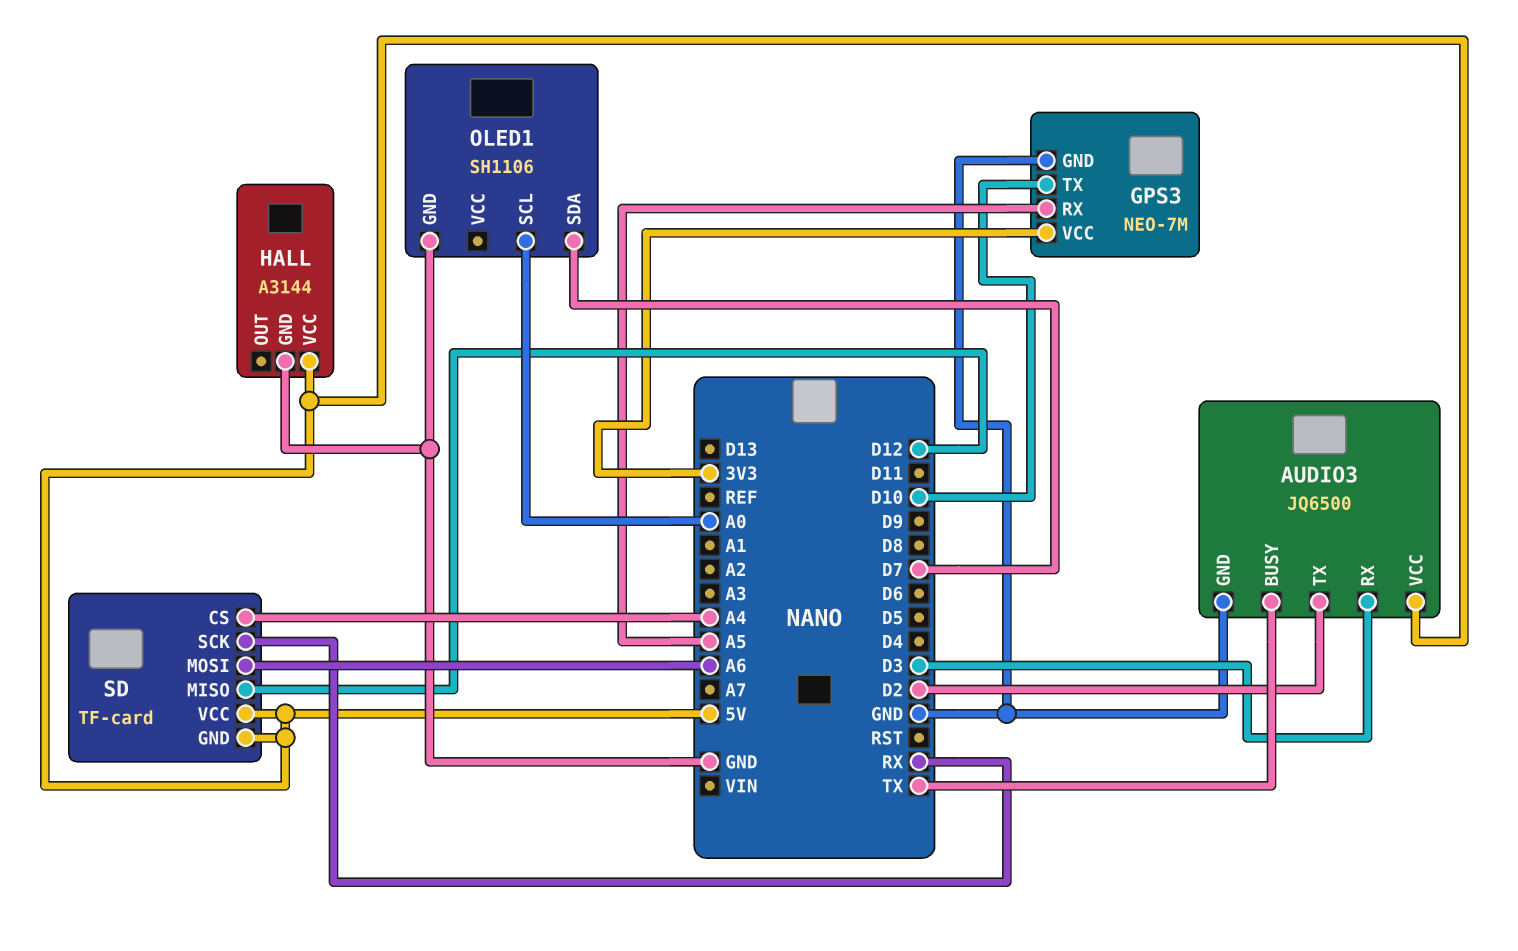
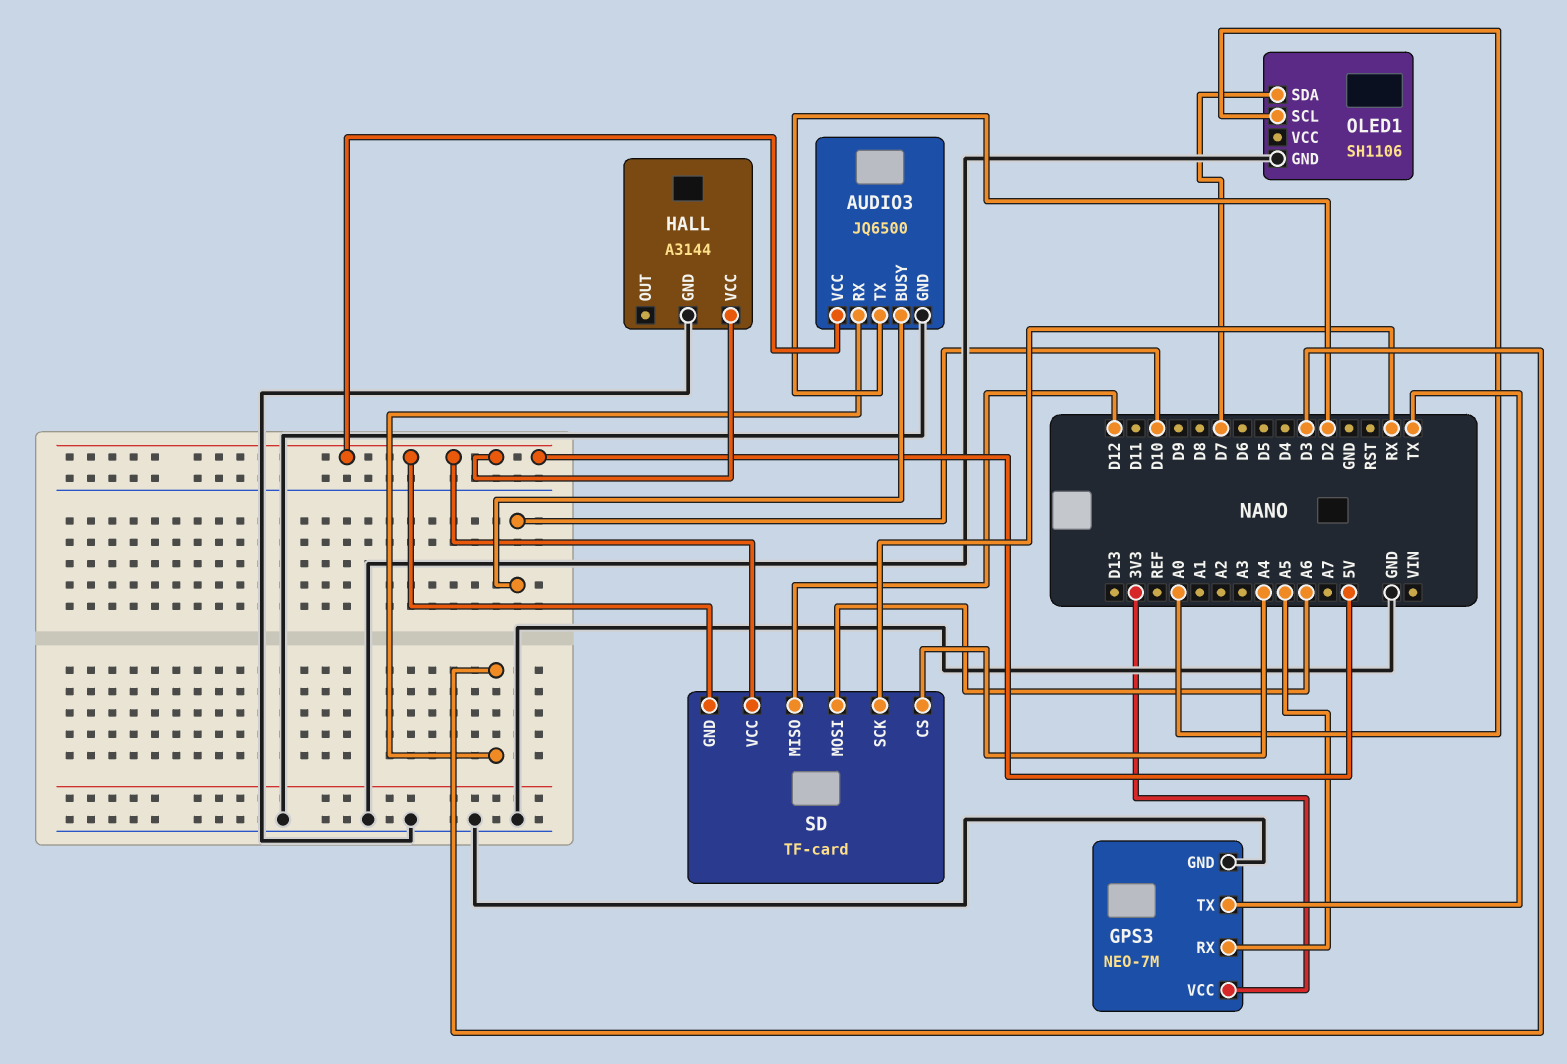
AUDIO3 pin BUSY: TX -> D10
GPS3 pin TX: D10 -> TX

